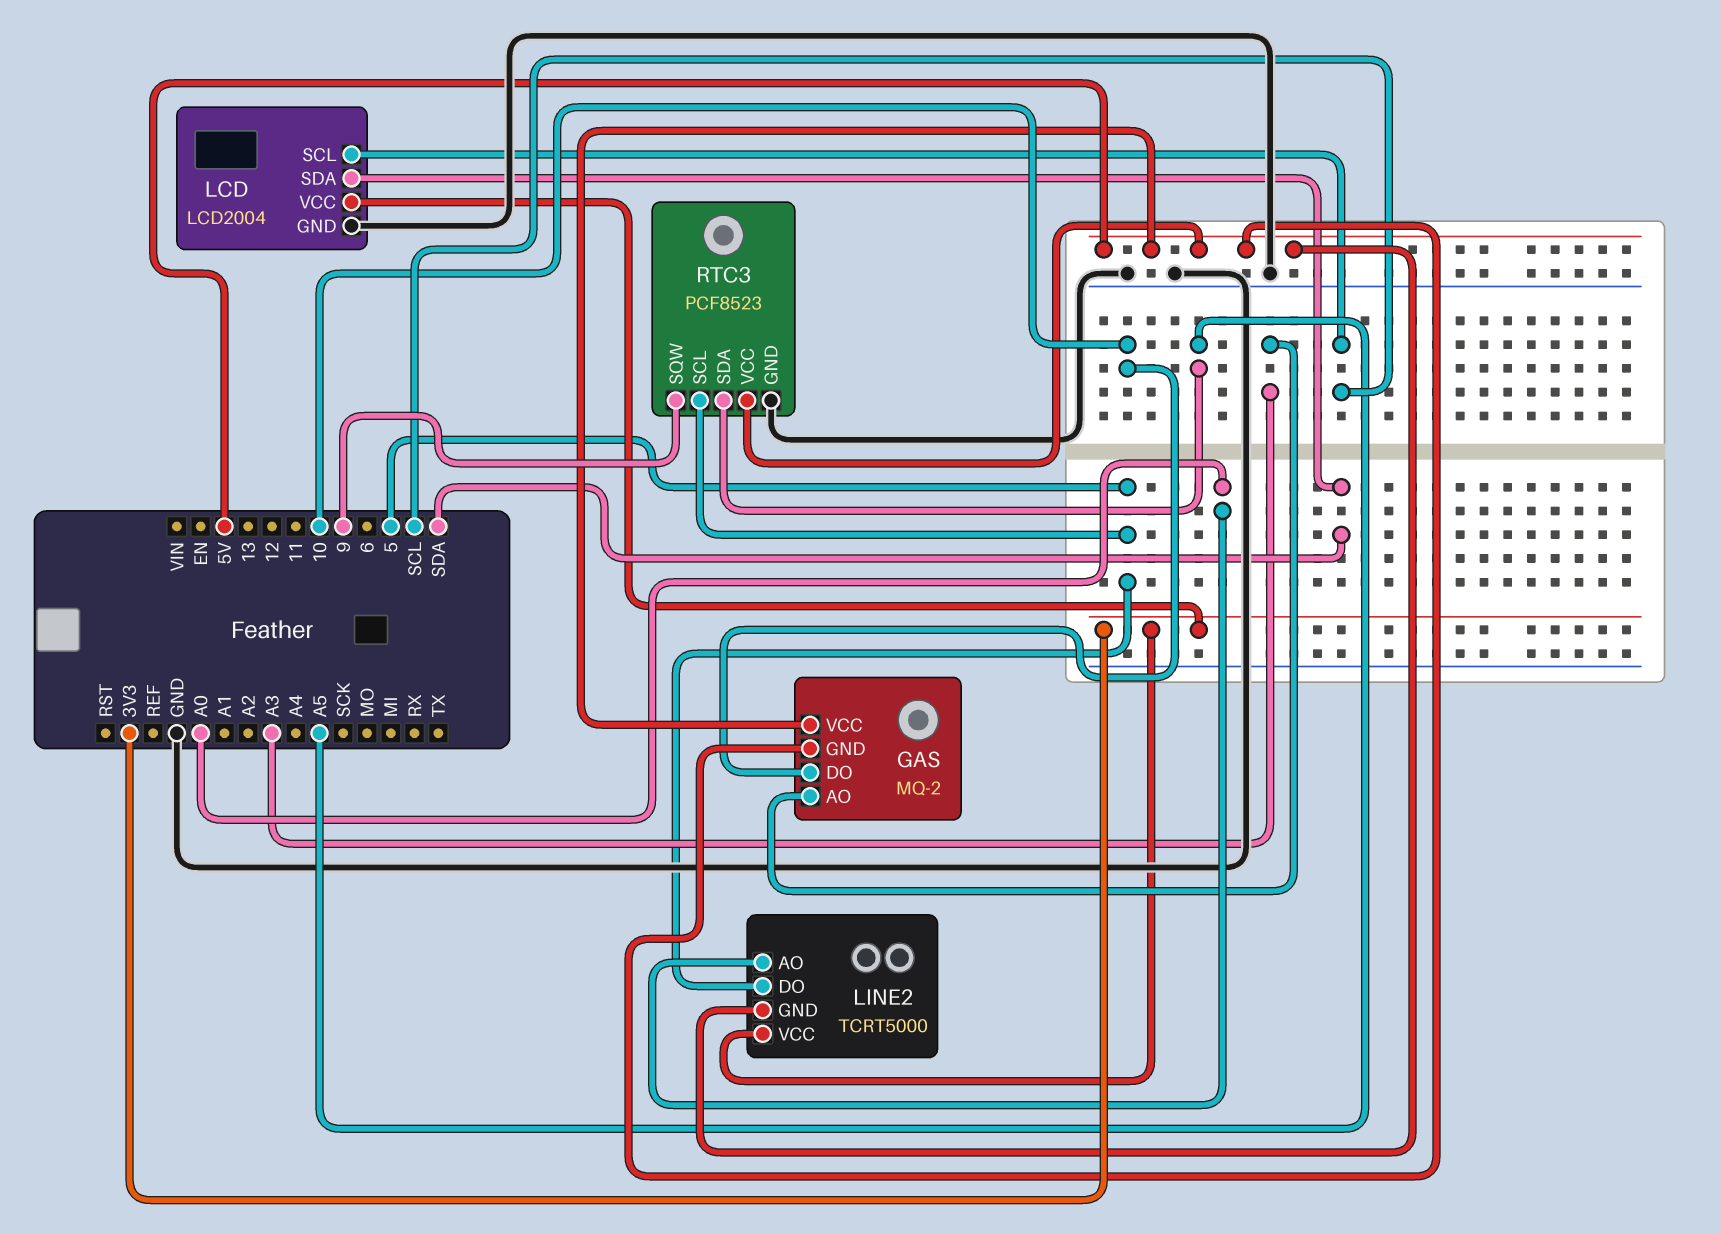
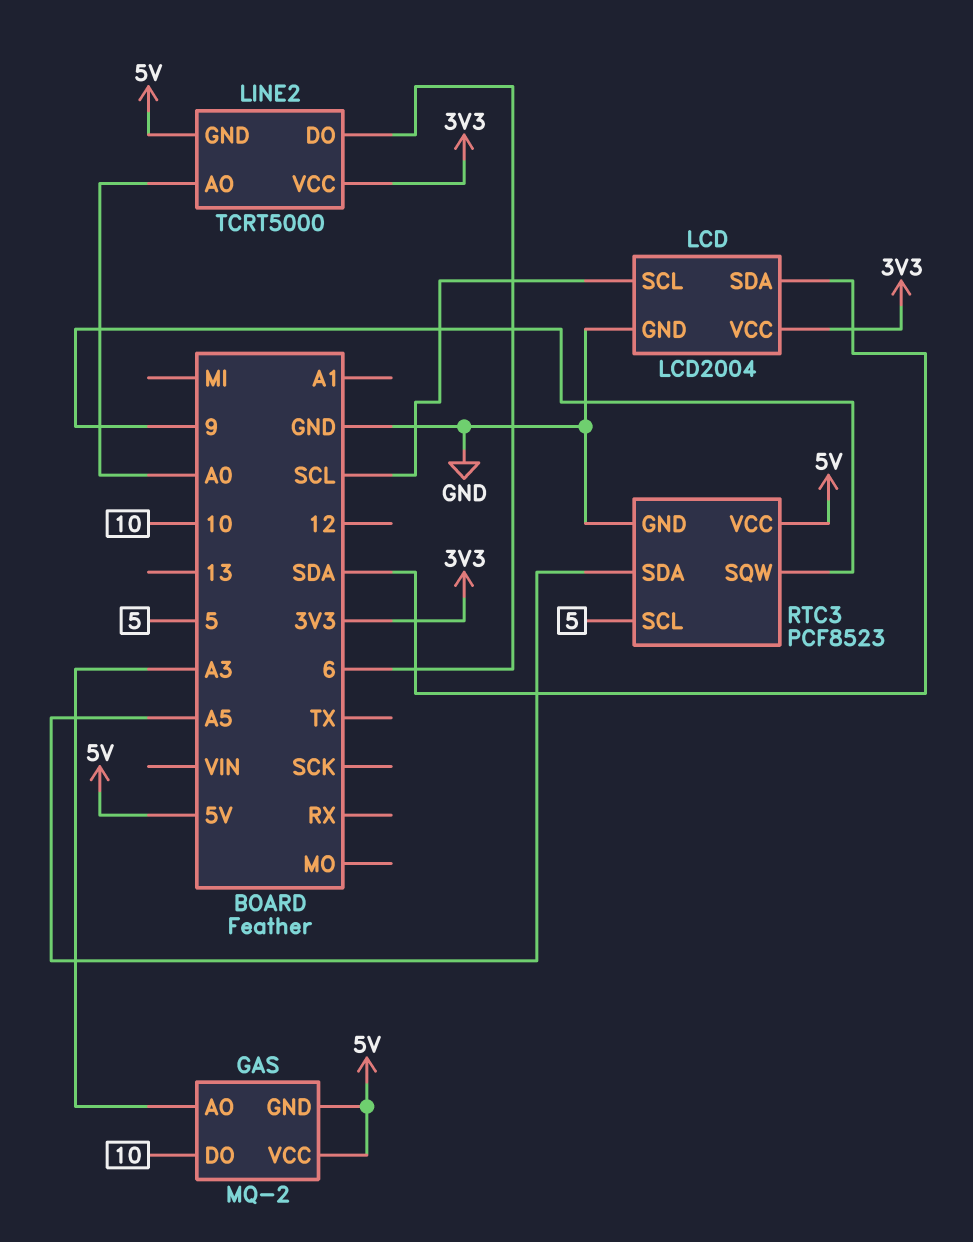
LINE2 pin DO: 5 -> 6

